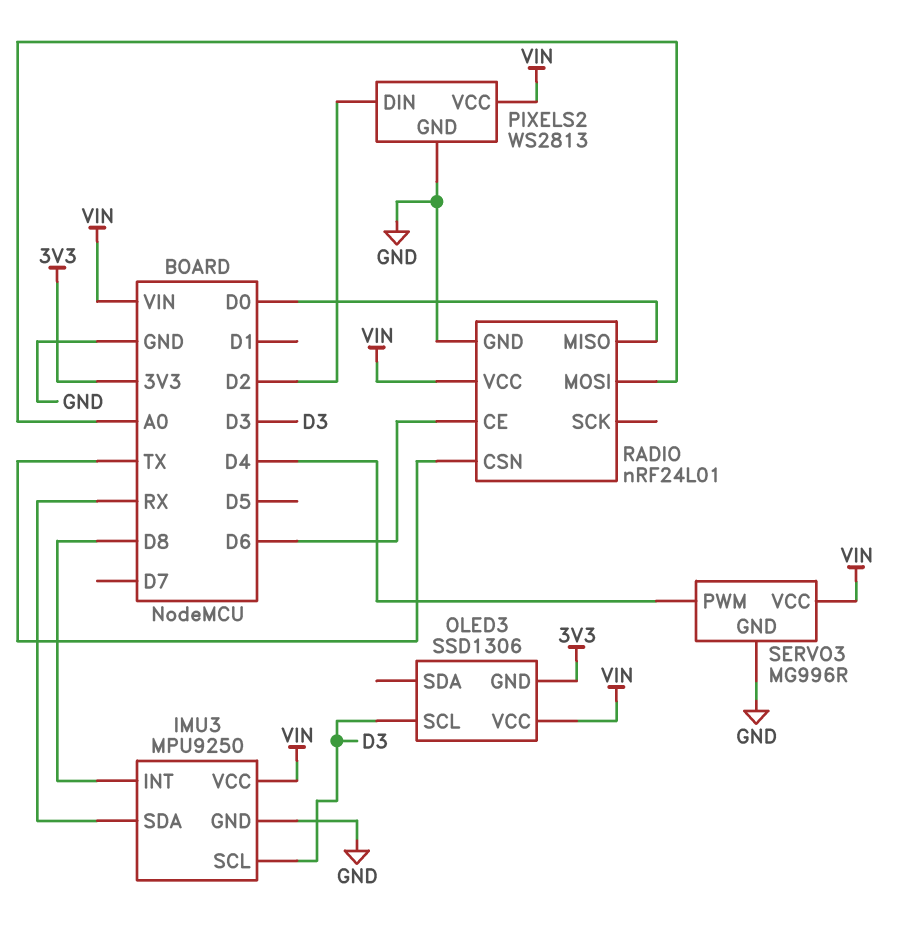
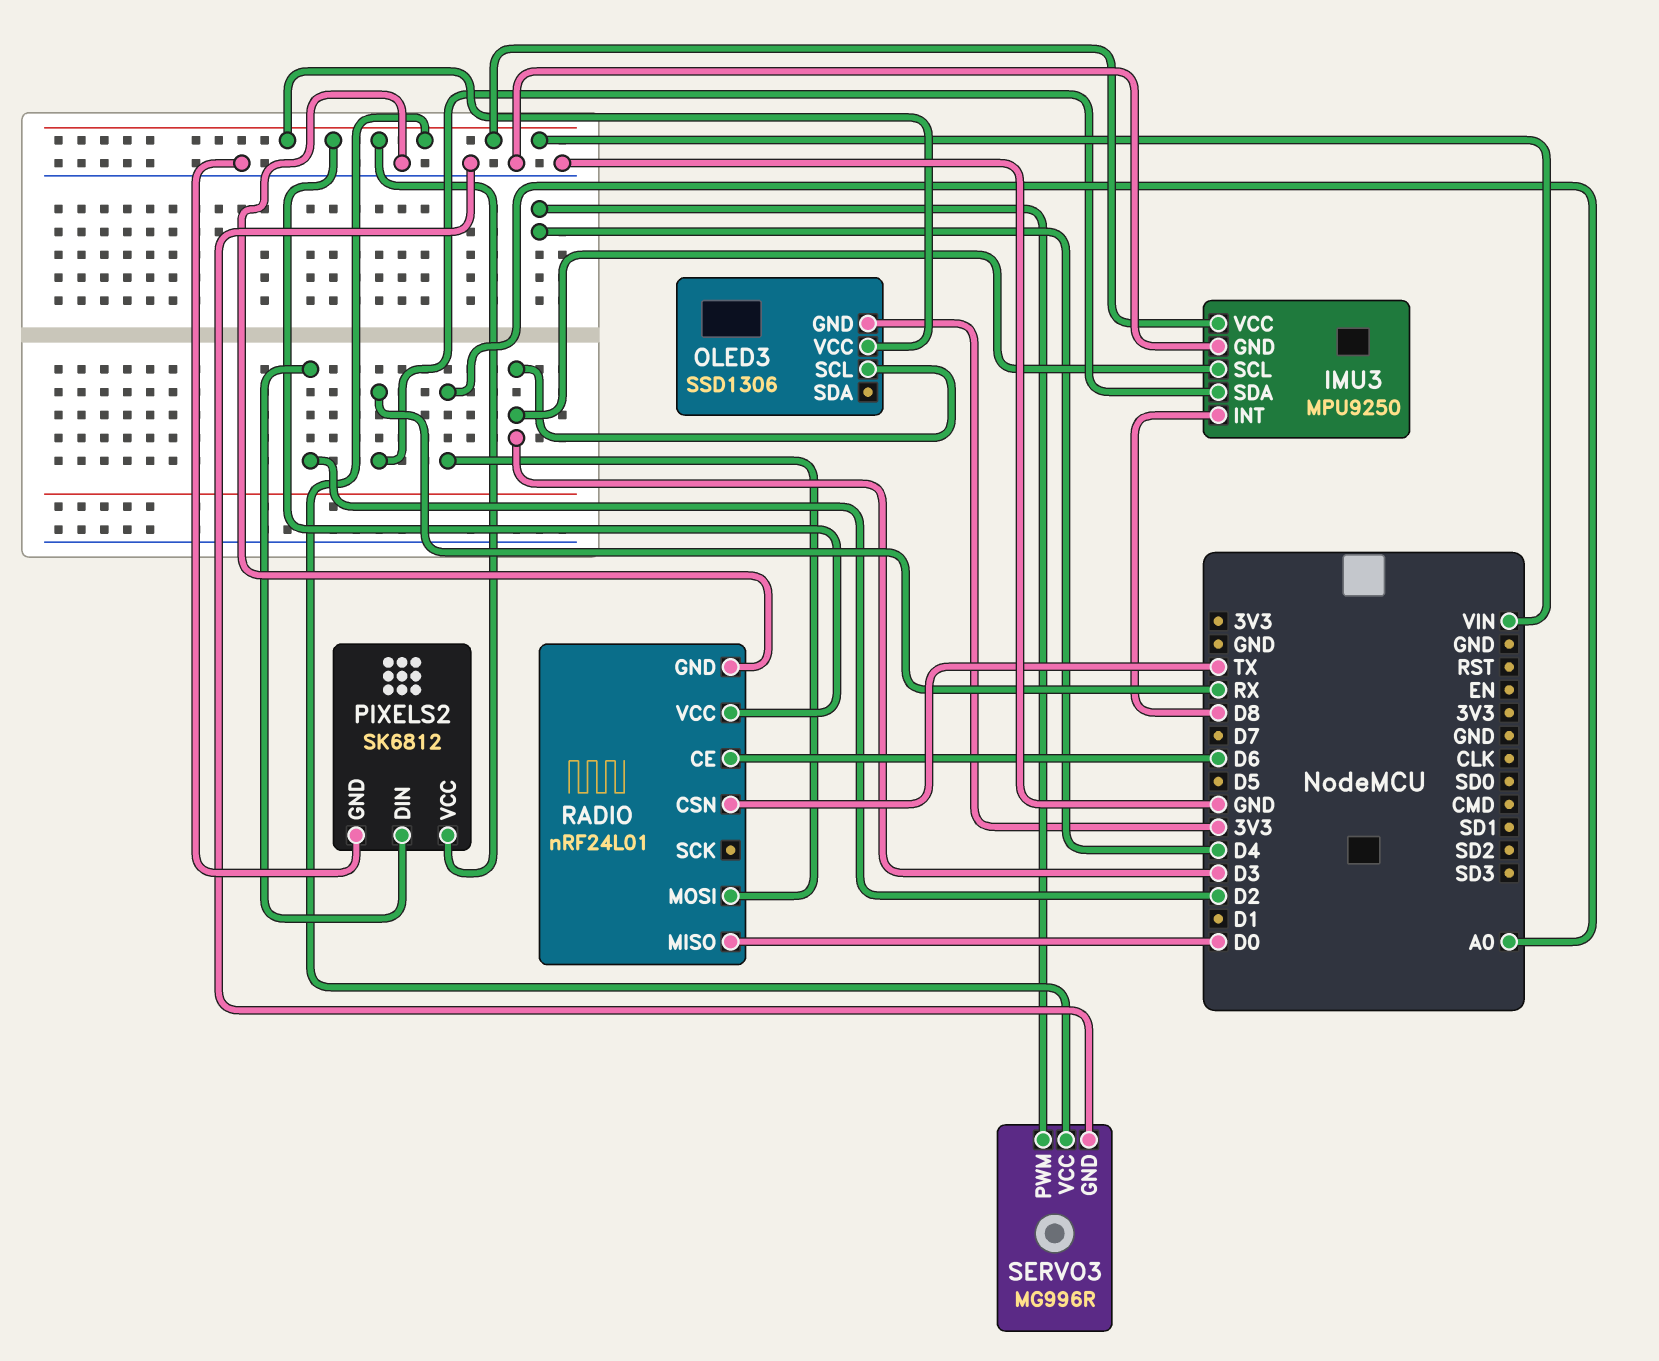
PIXELS2: WS2813 -> SK6812

